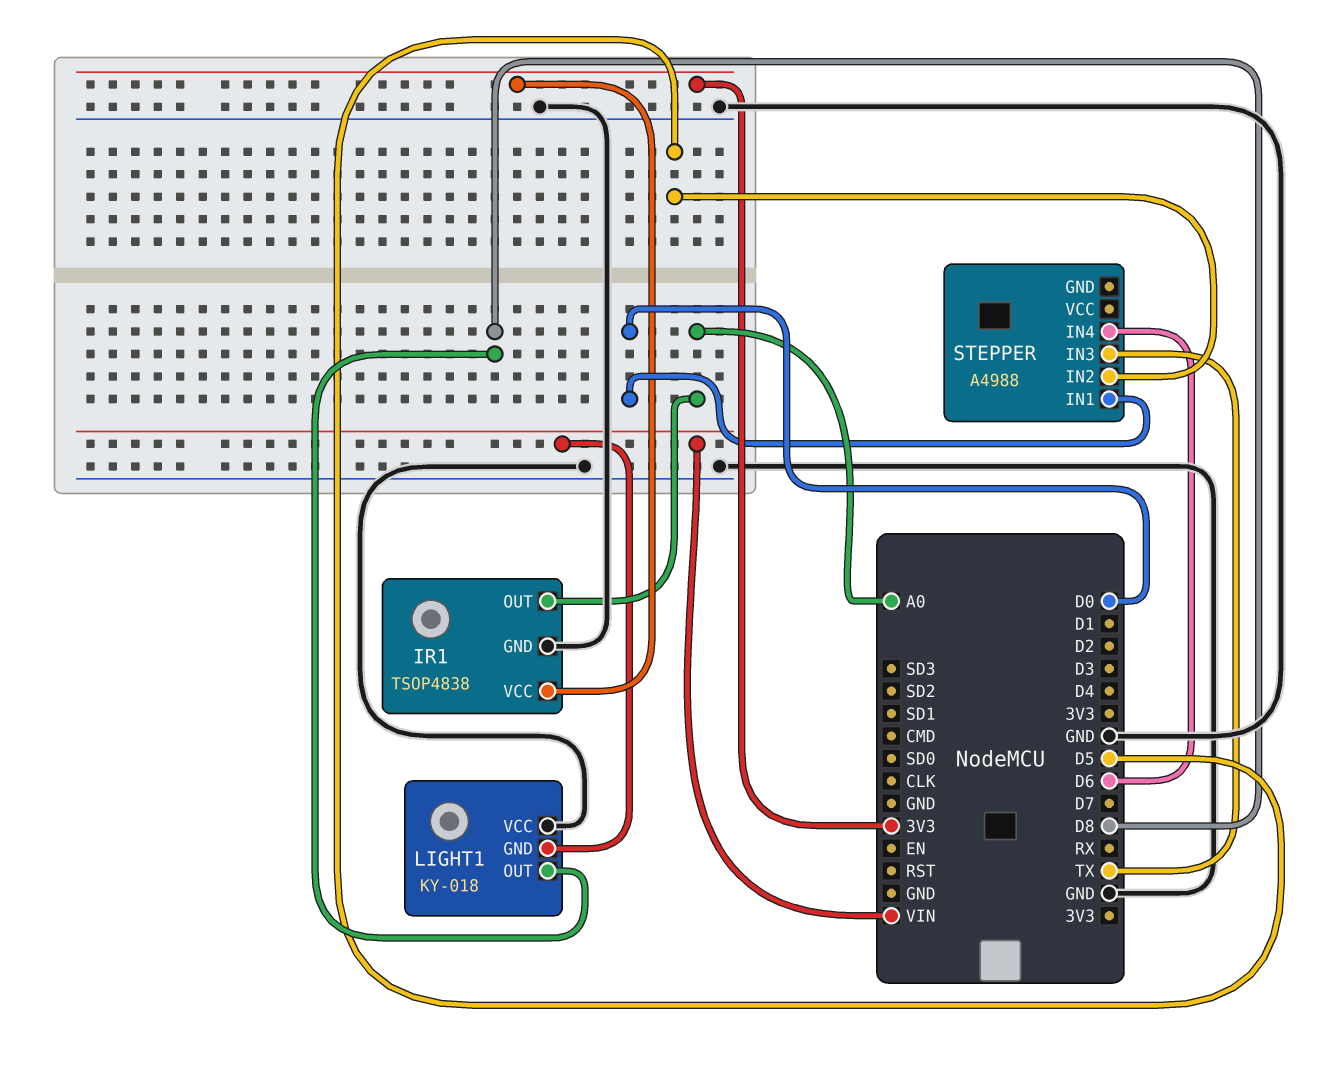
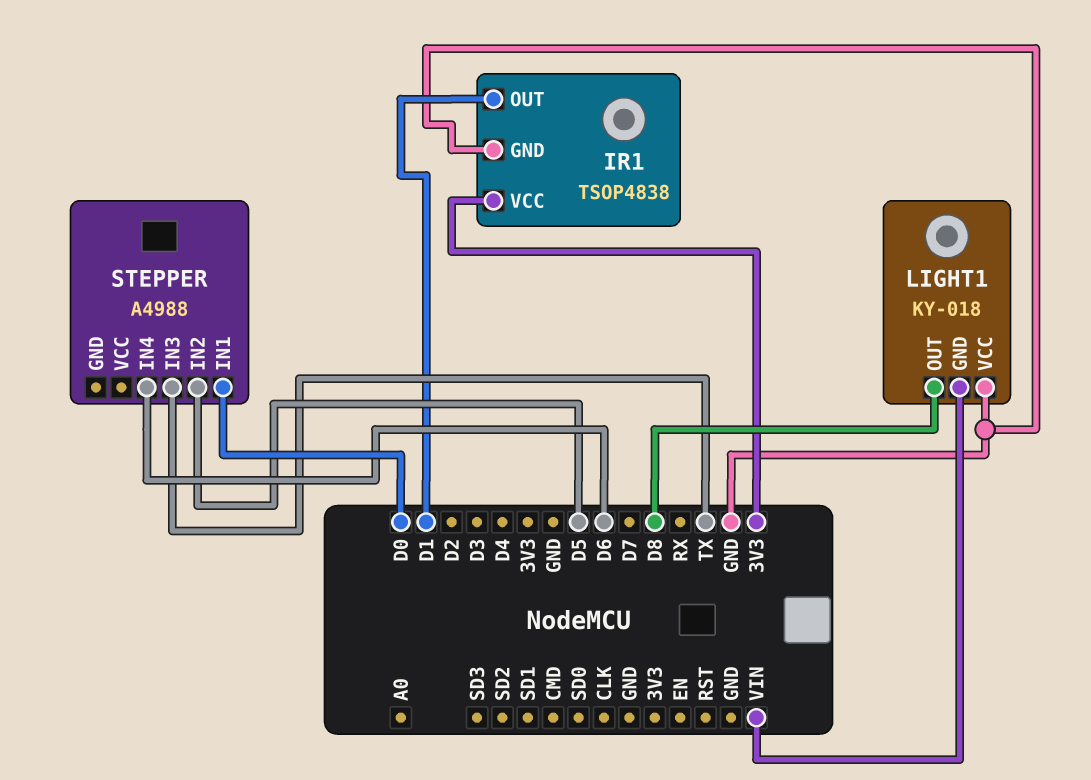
IR1 pin OUT: A0 -> D1

